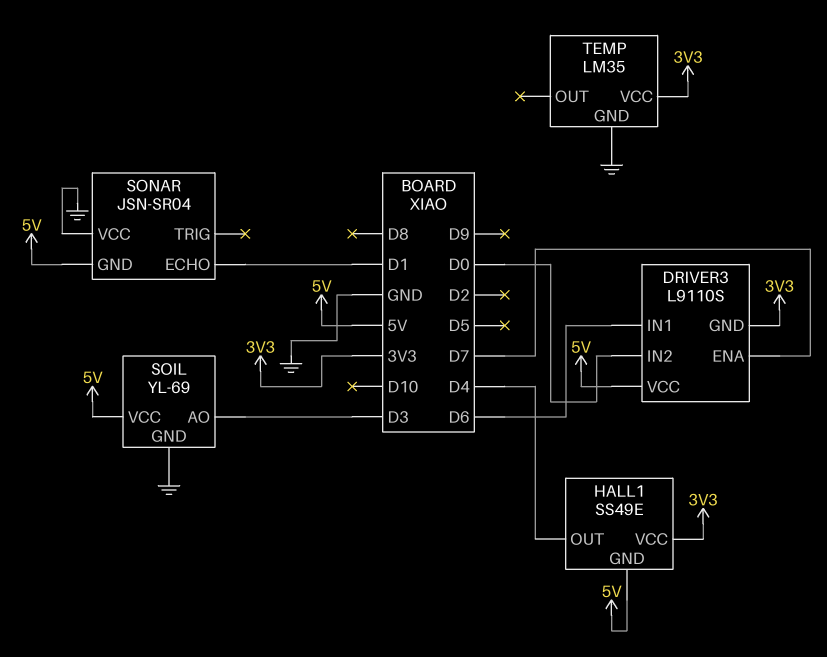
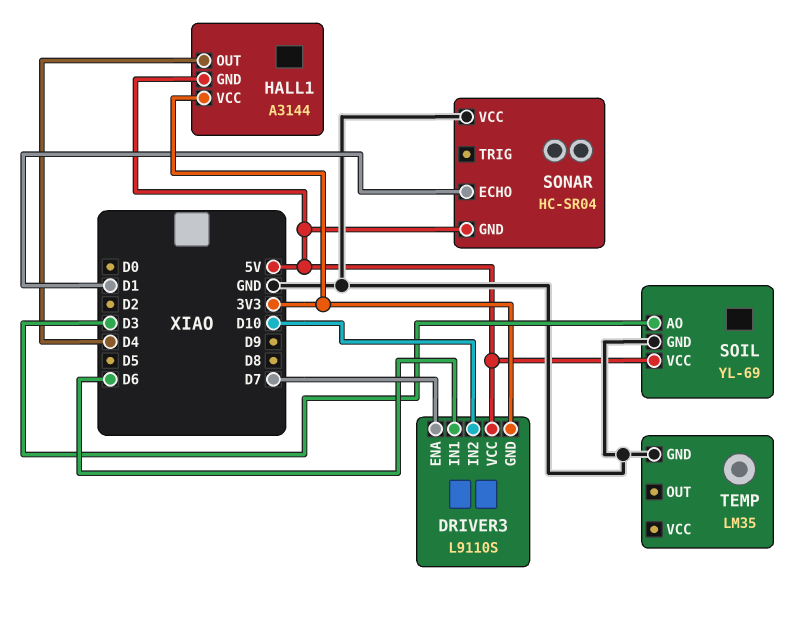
DRIVER3 pin IN2: D0 -> D10
HALL1: SS49E -> A3144
SONAR: JSN-SR04 -> HC-SR04
TEMP pin VCC: 3V3 -> none

